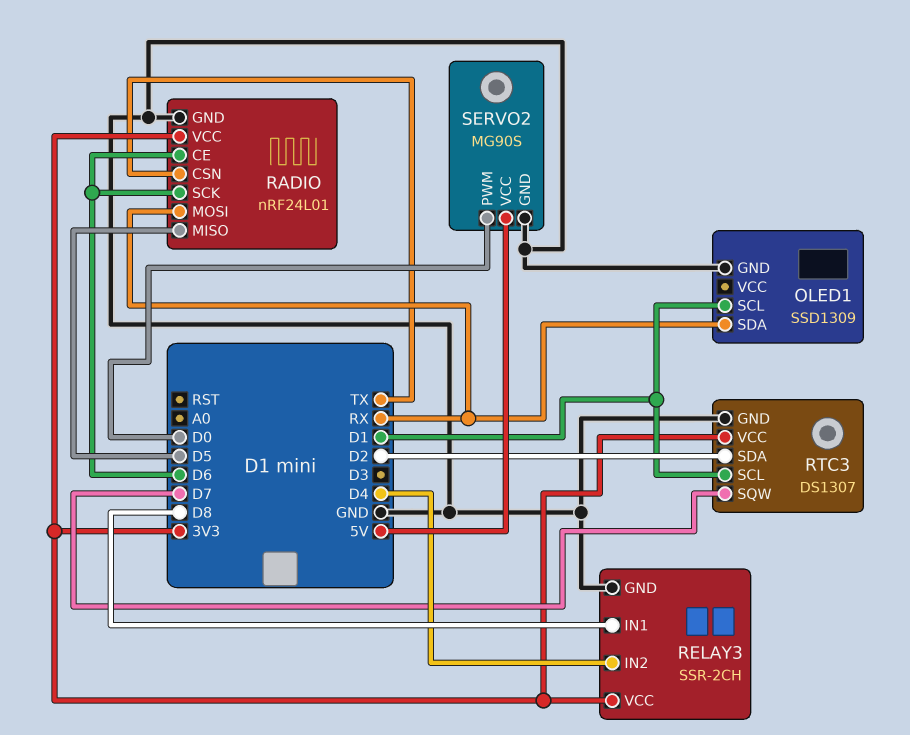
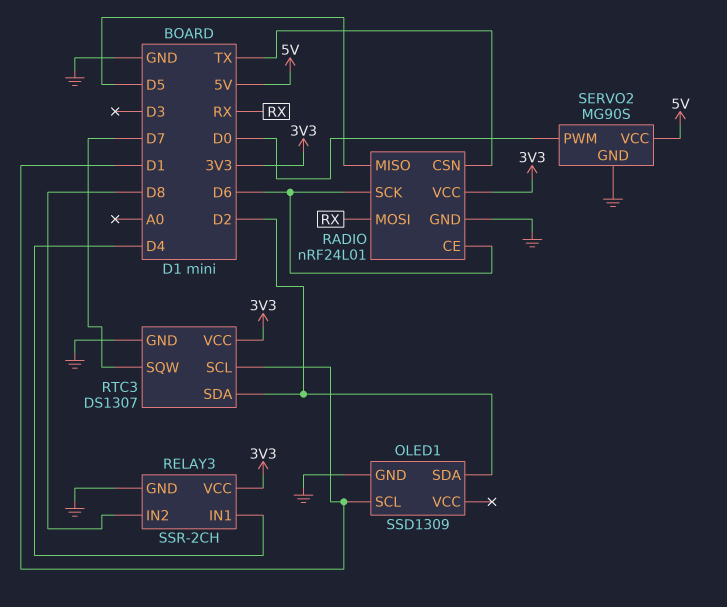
OLED1 pin SDA: RX -> D2
RELAY3 pin IN1: D8 -> D4
RELAY3 pin IN2: D4 -> D8

